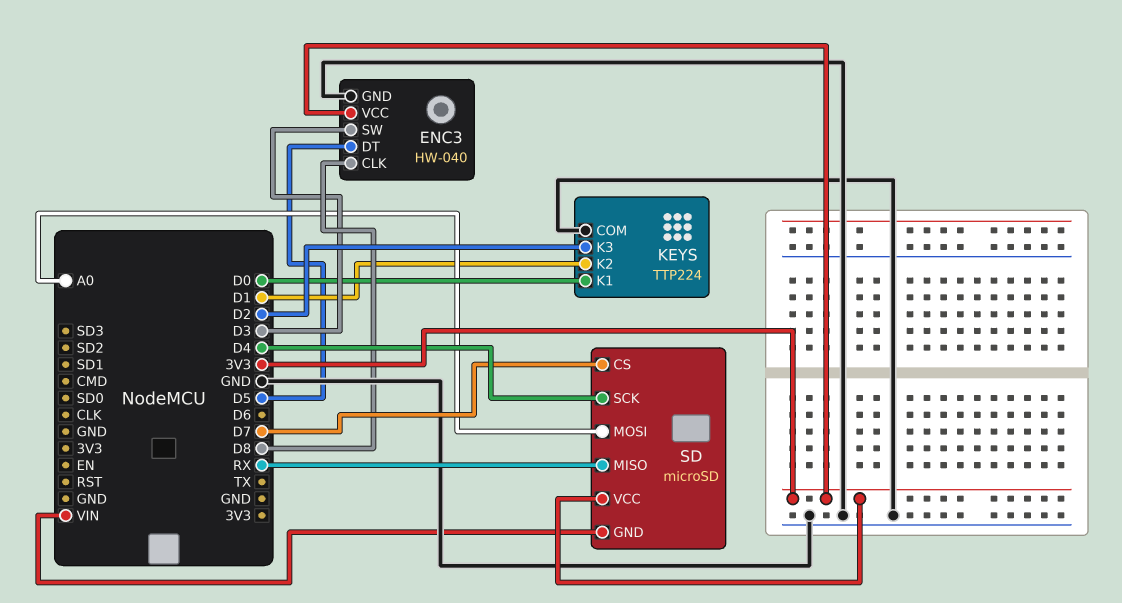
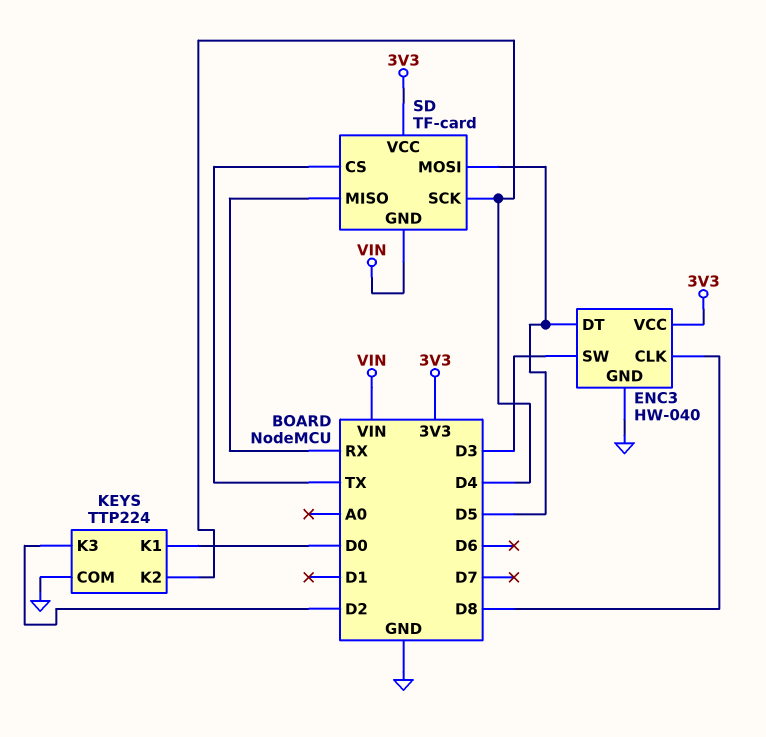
KEYS pin K2: D1 -> D4
SD: microSD -> TF-card
SD pin CS: D7 -> TX
SD pin MOSI: A0 -> D5

